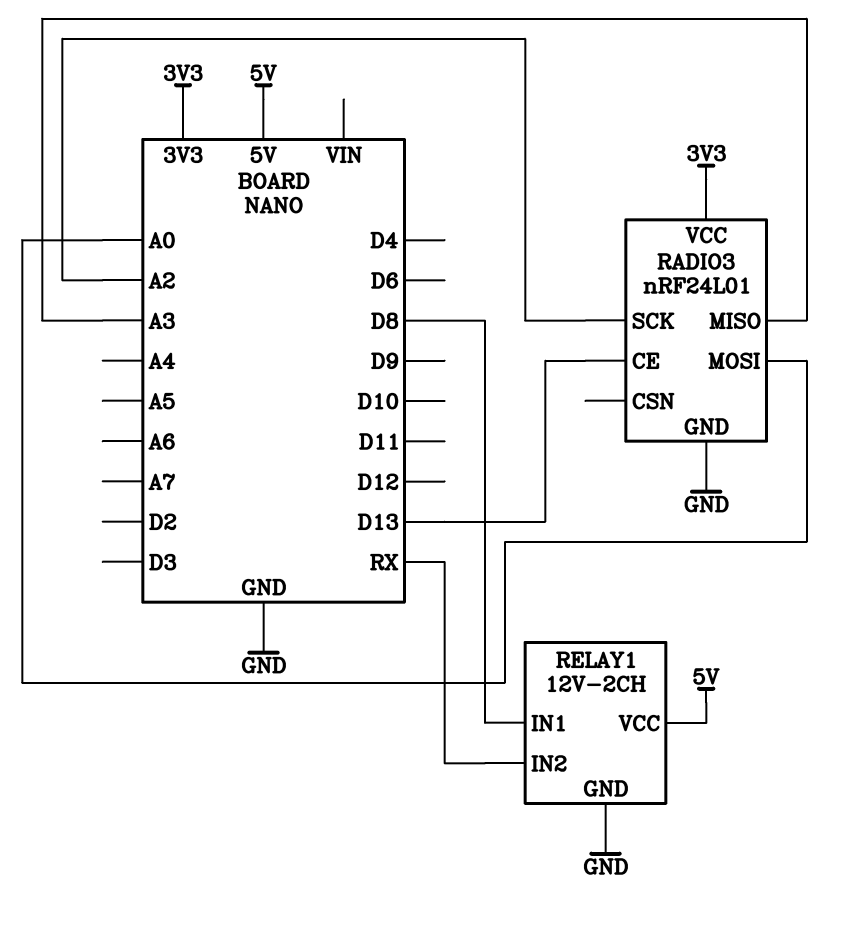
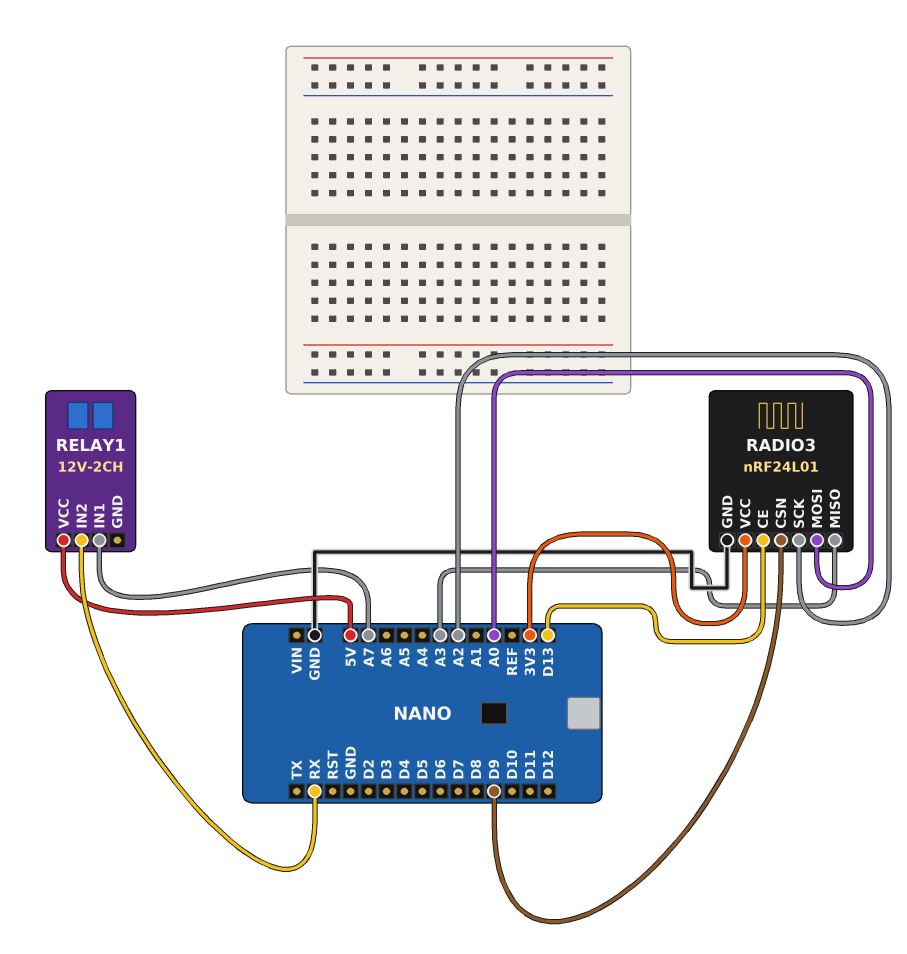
RADIO3 pin CSN: none -> D9
RELAY1 pin GND: GND -> none
RELAY1 pin IN1: D8 -> A7

